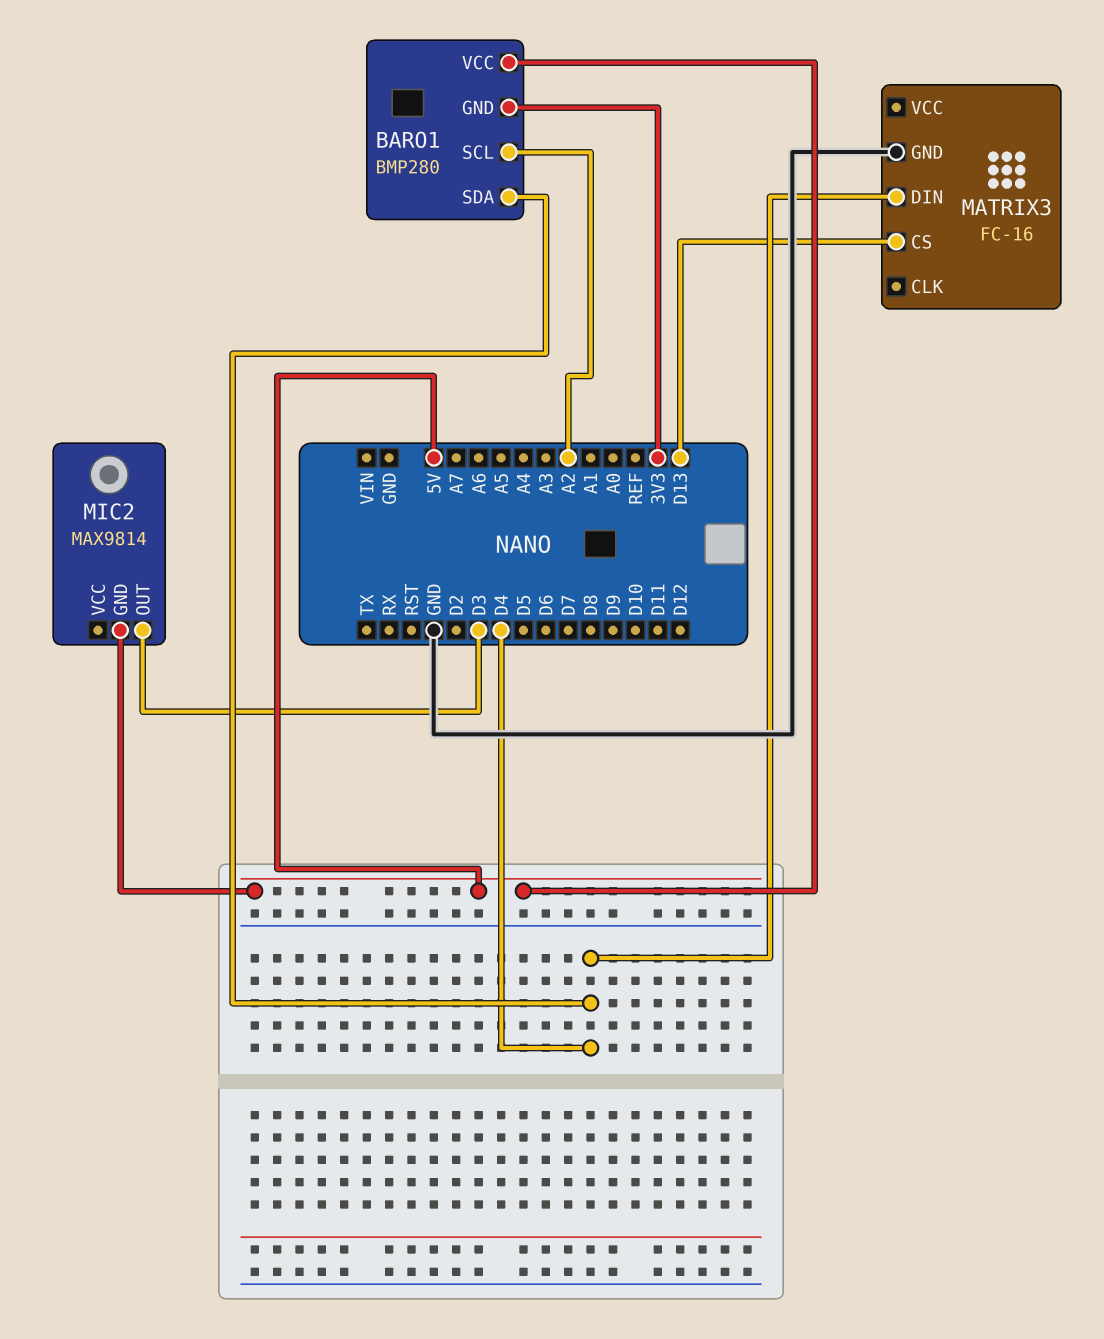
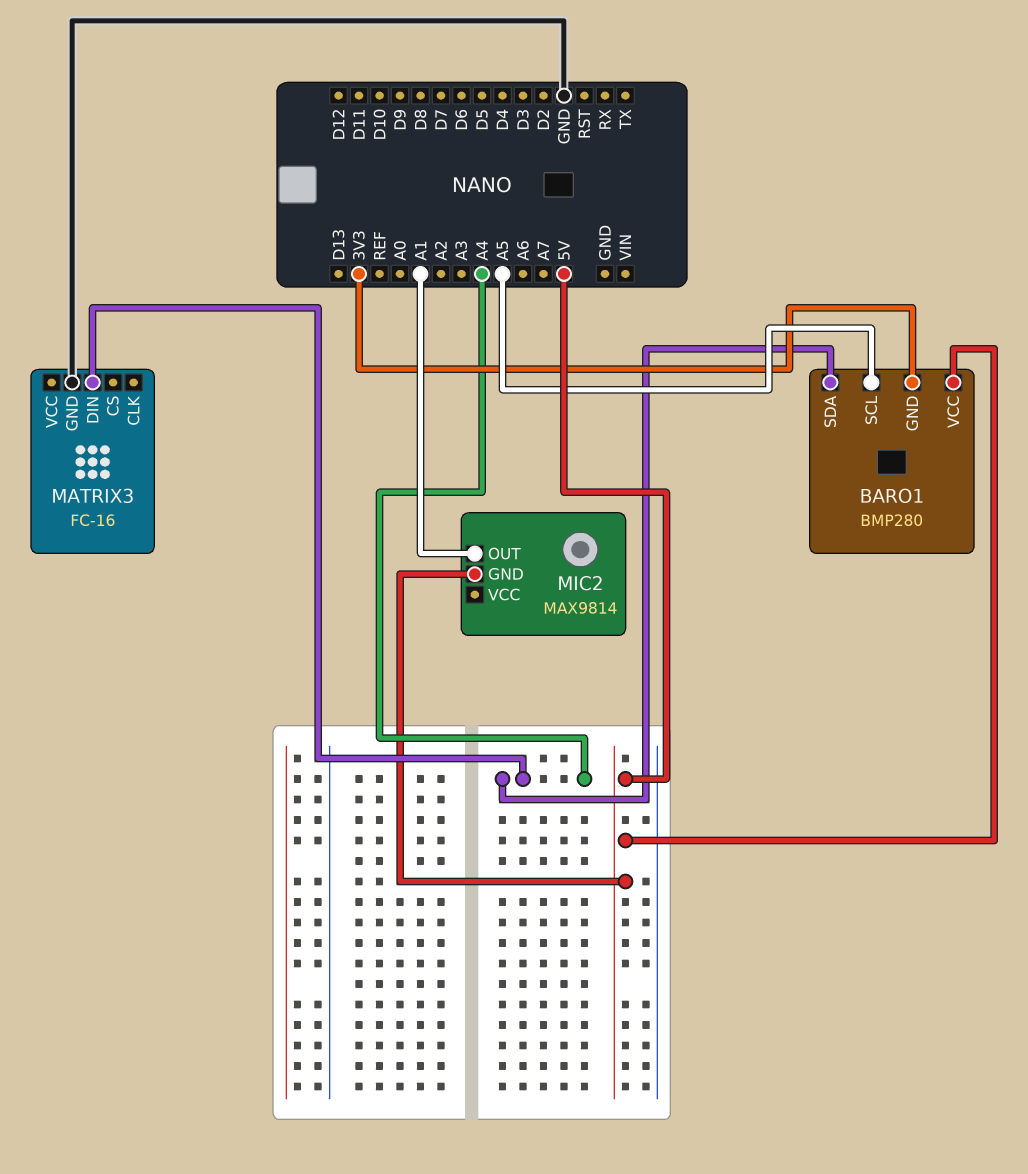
BARO1 pin SCL: A2 -> A5
BARO1 pin SDA: D4 -> A4
MATRIX3 pin CS: D13 -> none
MATRIX3 pin DIN: D4 -> A4
MIC2 pin OUT: D3 -> A1

